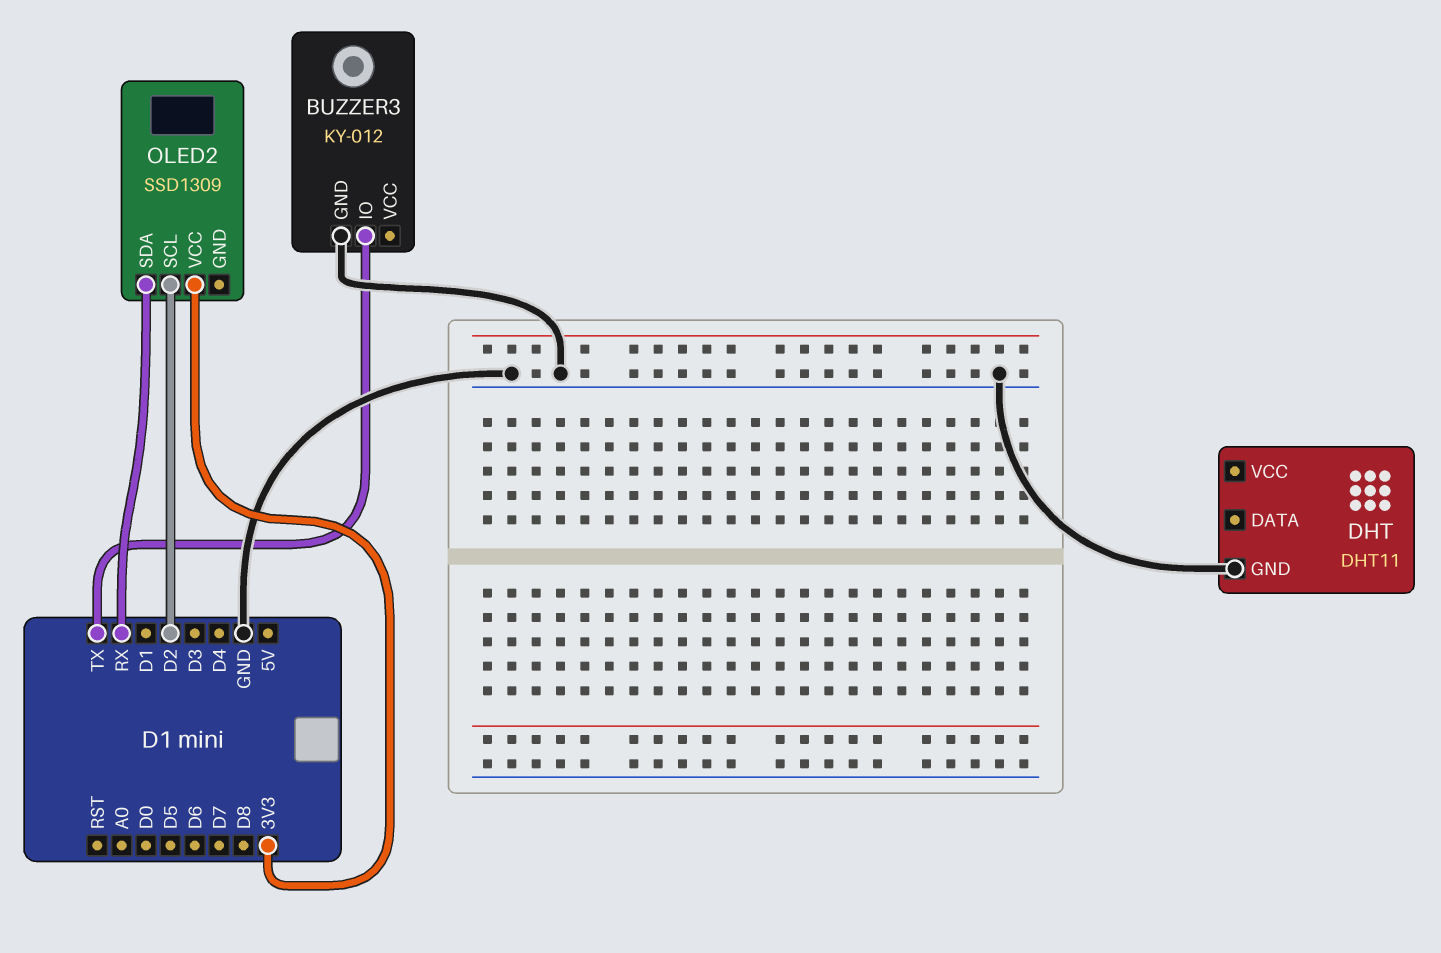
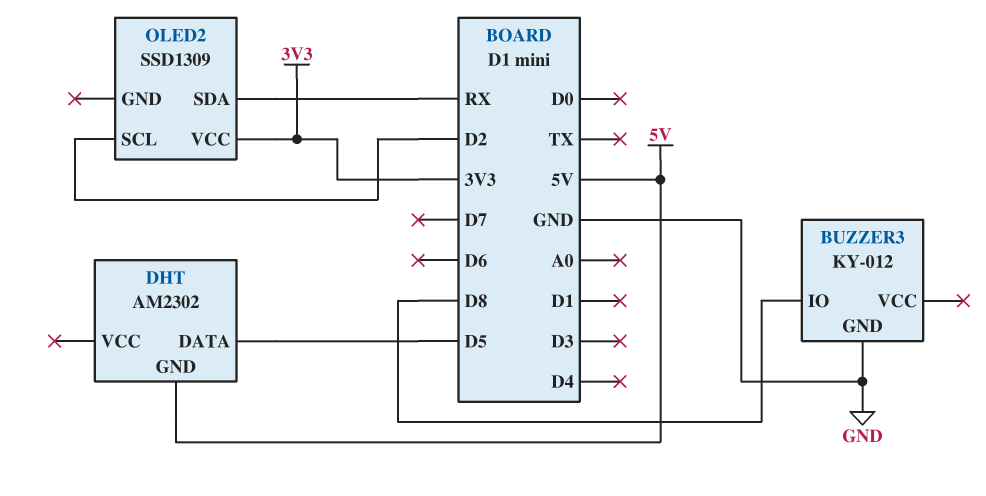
BUZZER3 pin IO: TX -> D8
DHT: DHT11 -> AM2302
DHT pin DATA: none -> D5
DHT pin GND: GND -> 5V

